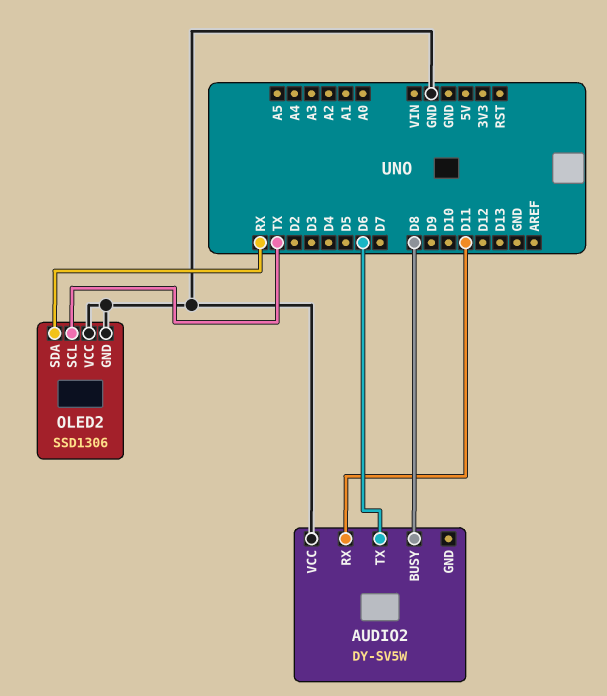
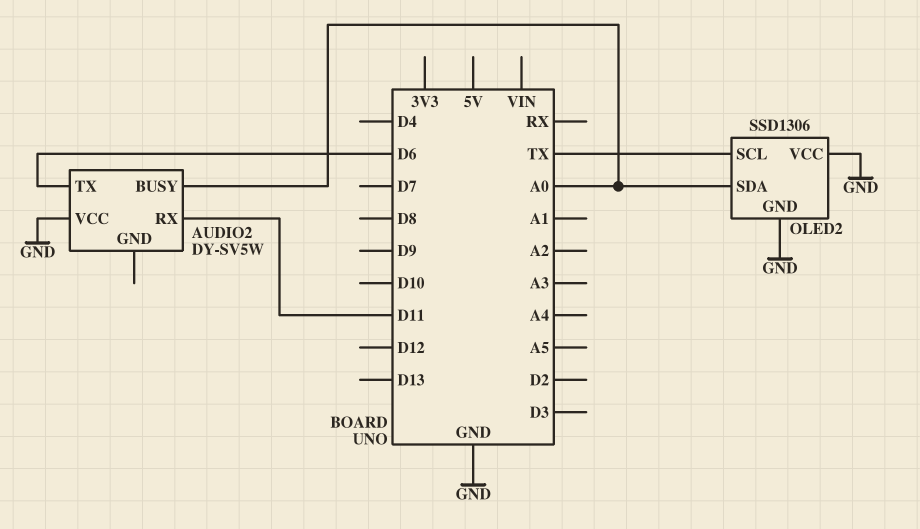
AUDIO2 pin BUSY: D8 -> A0
OLED2 pin SDA: RX -> A0

